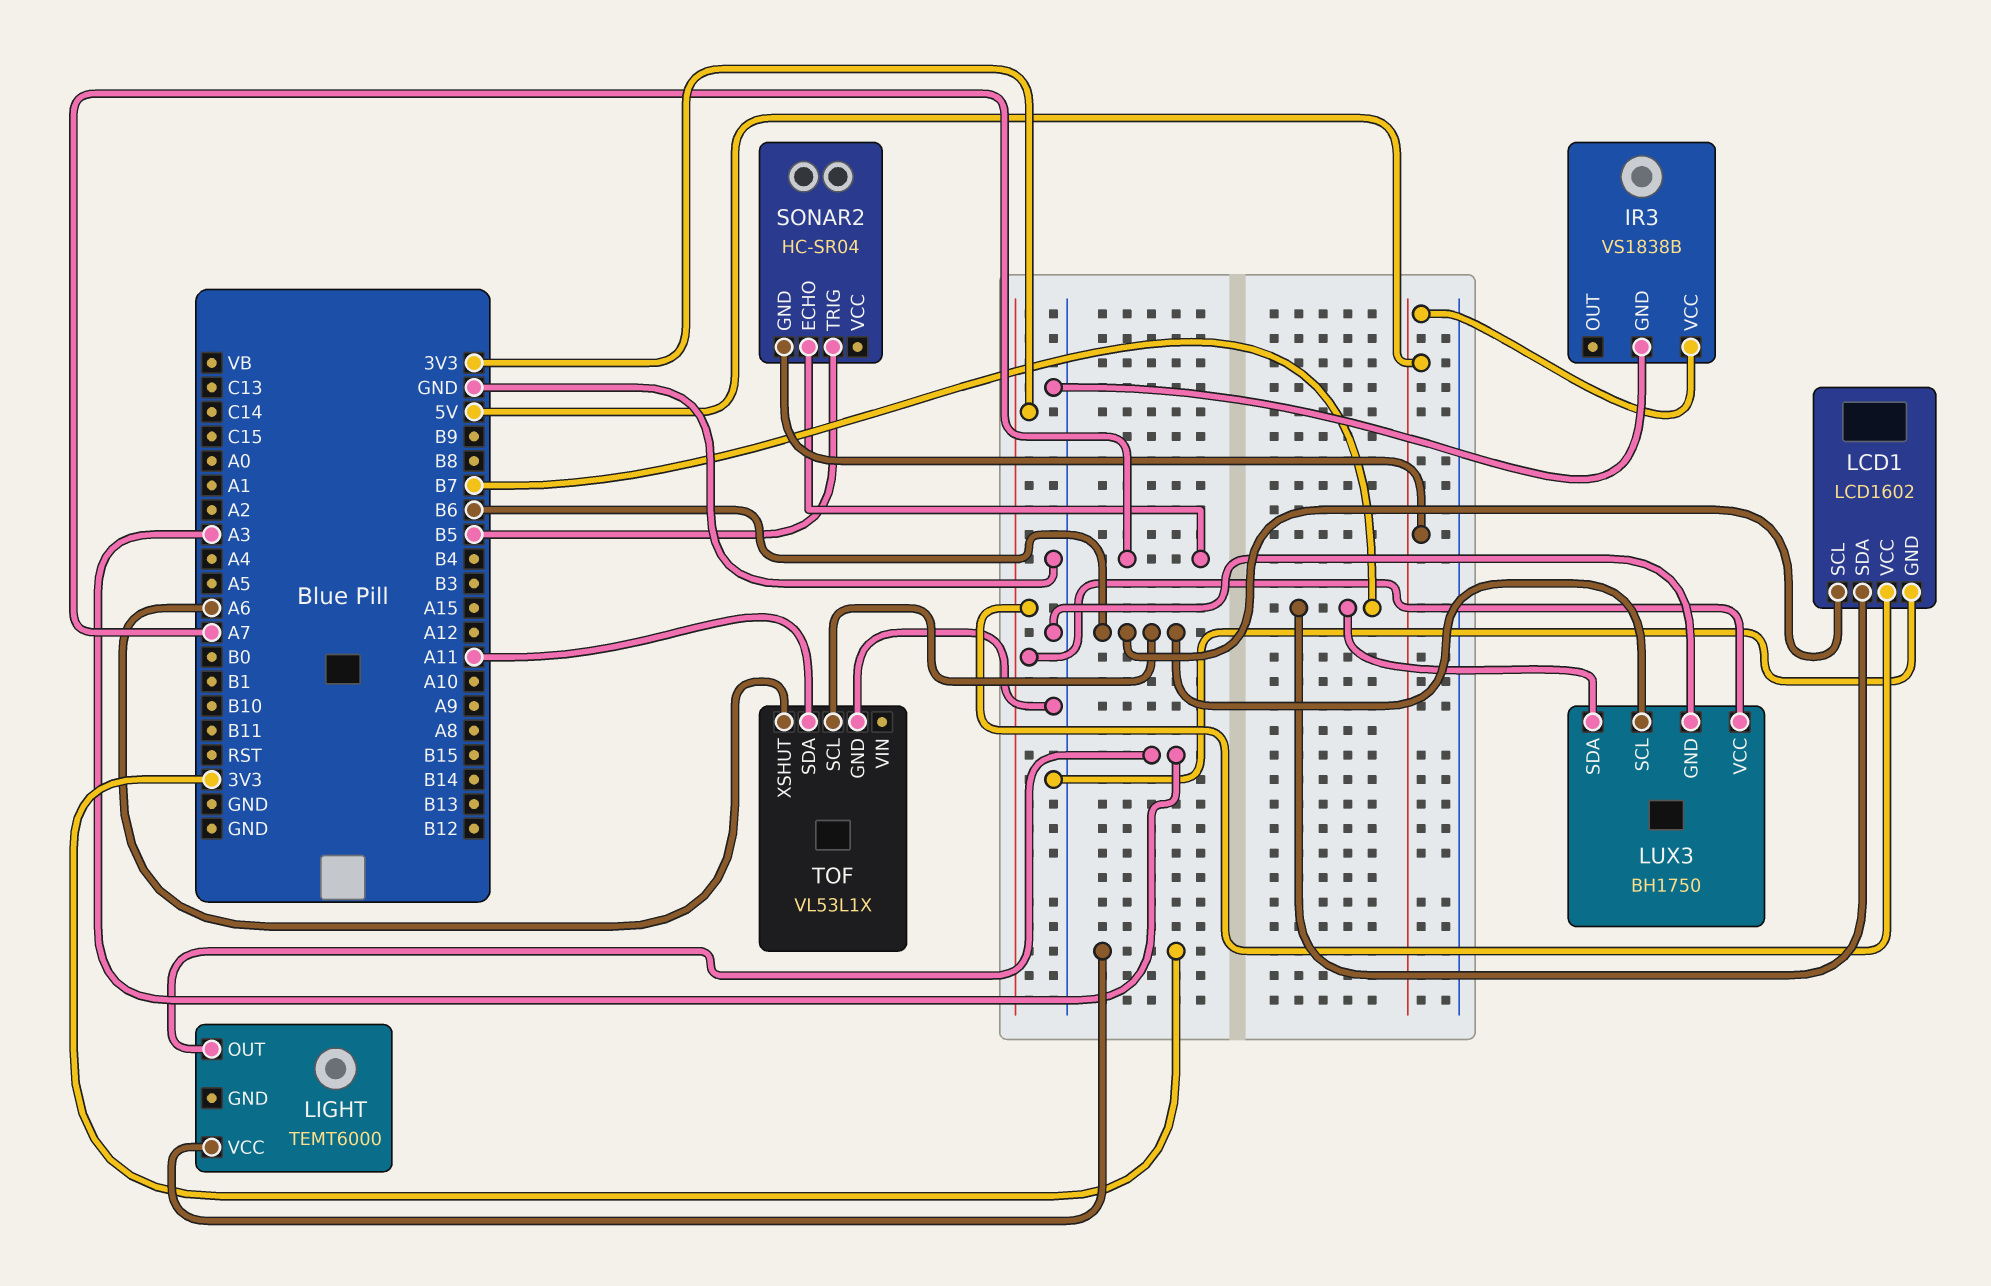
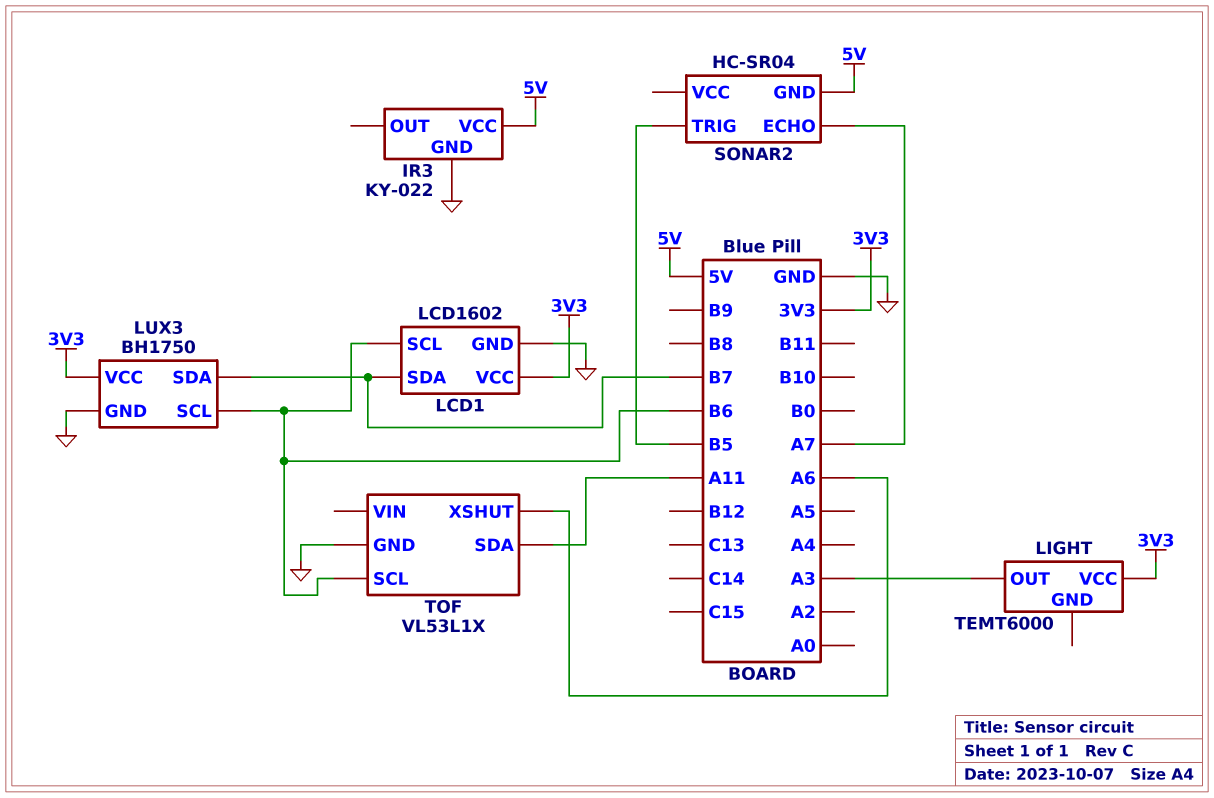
IR3: VS1838B -> KY-022

